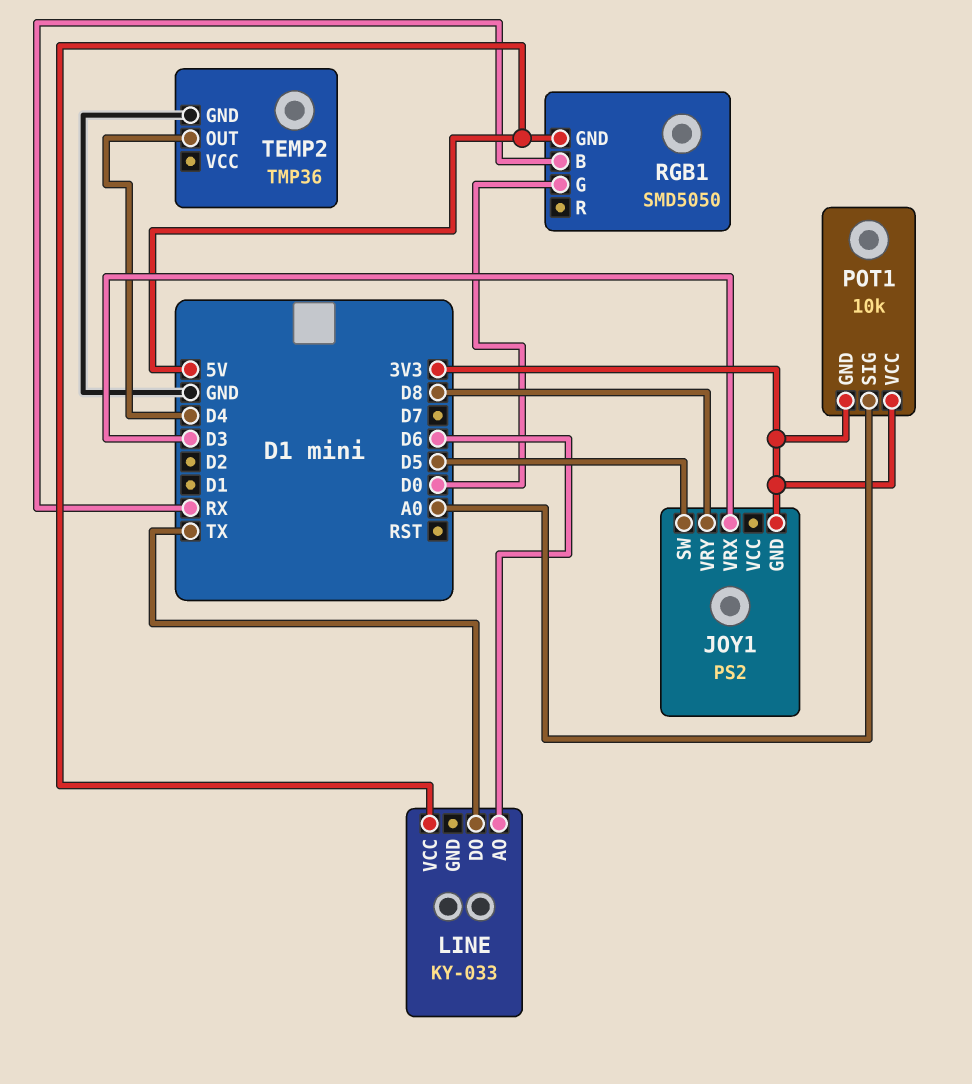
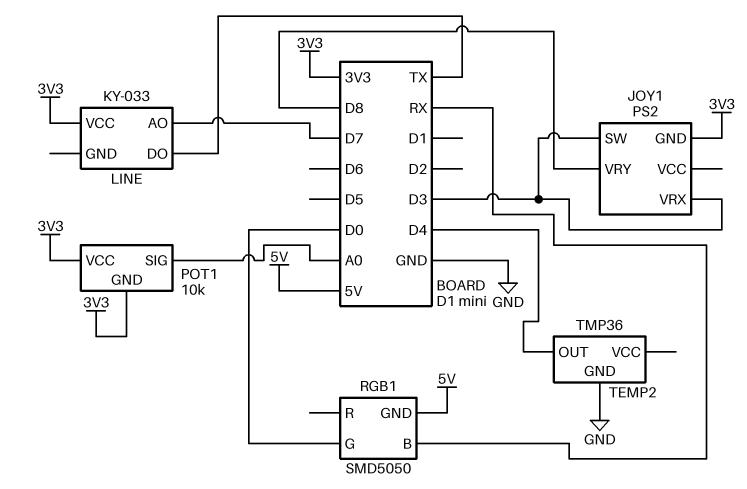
JOY1 pin SW: D5 -> D3
LINE pin AO: D6 -> D7
LINE pin VCC: 5V -> 3V3

